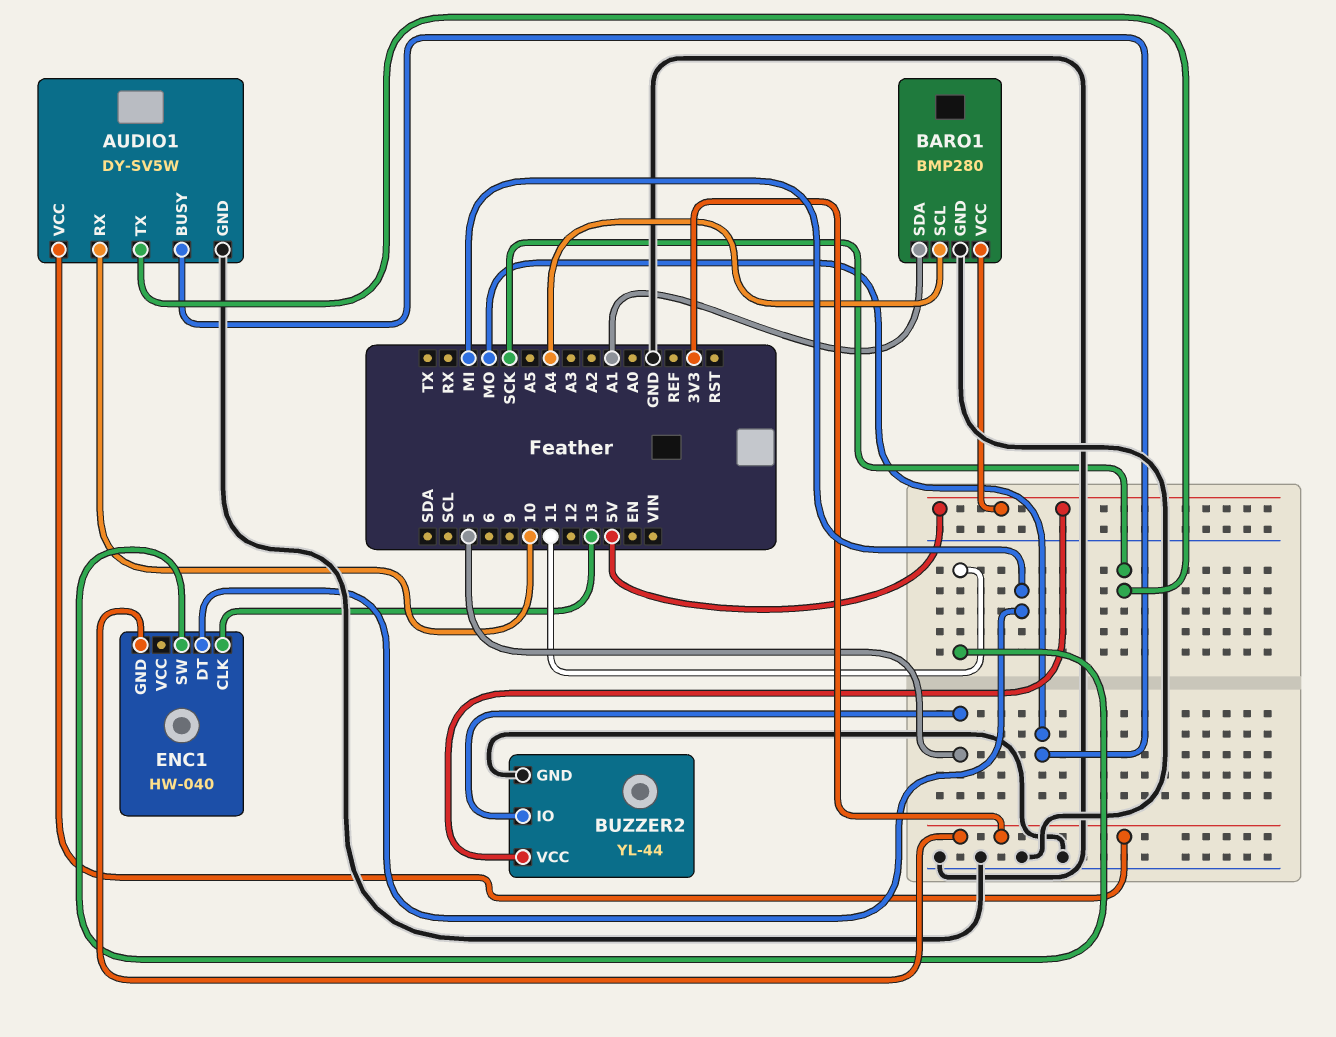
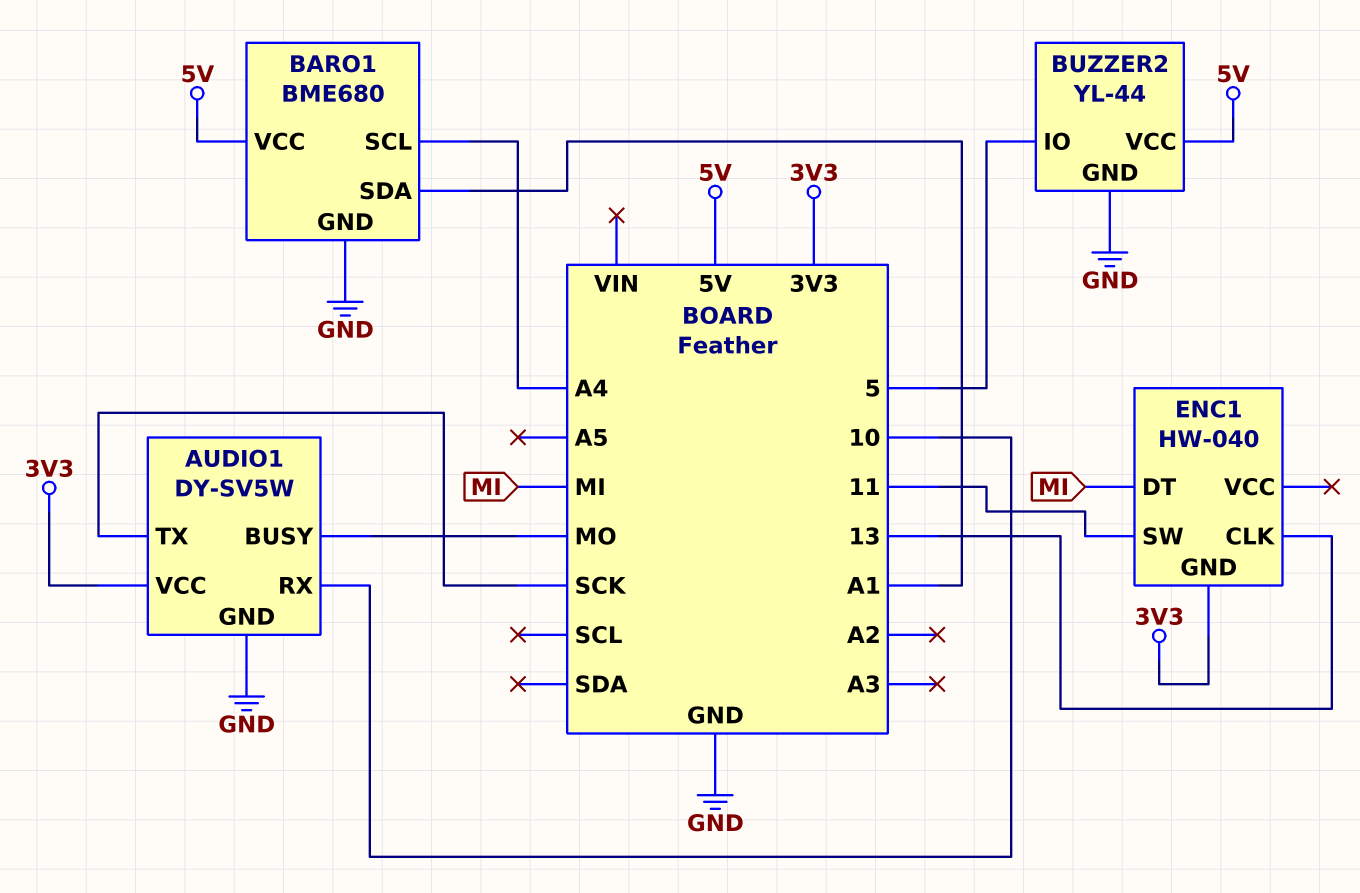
BARO1: BMP280 -> BME680

